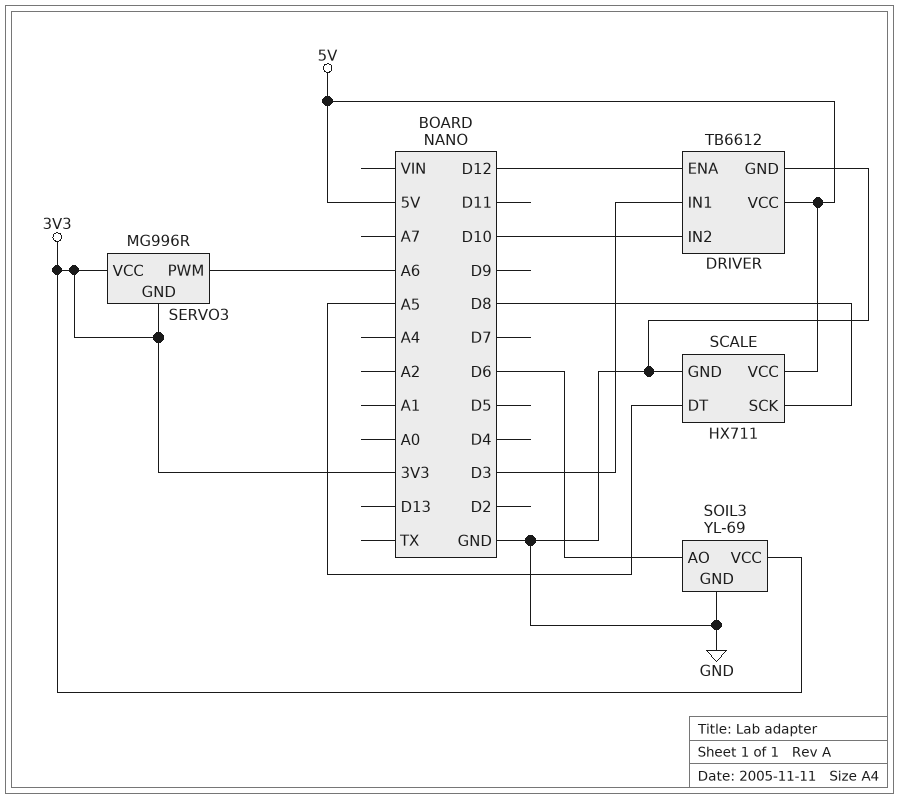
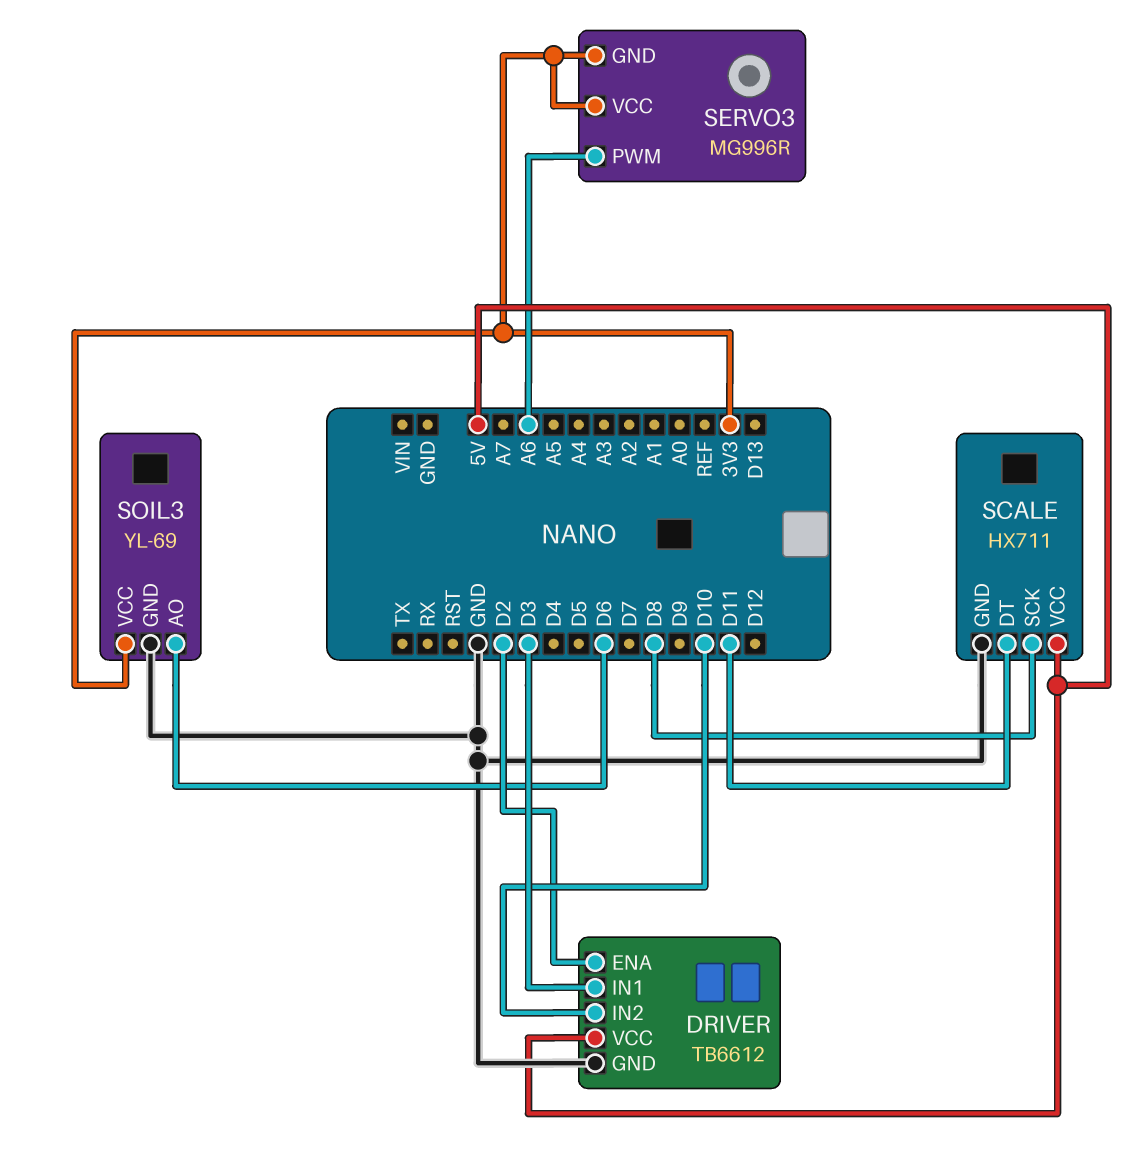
DRIVER pin ENA: D12 -> D2
SCALE pin DT: A5 -> D11

